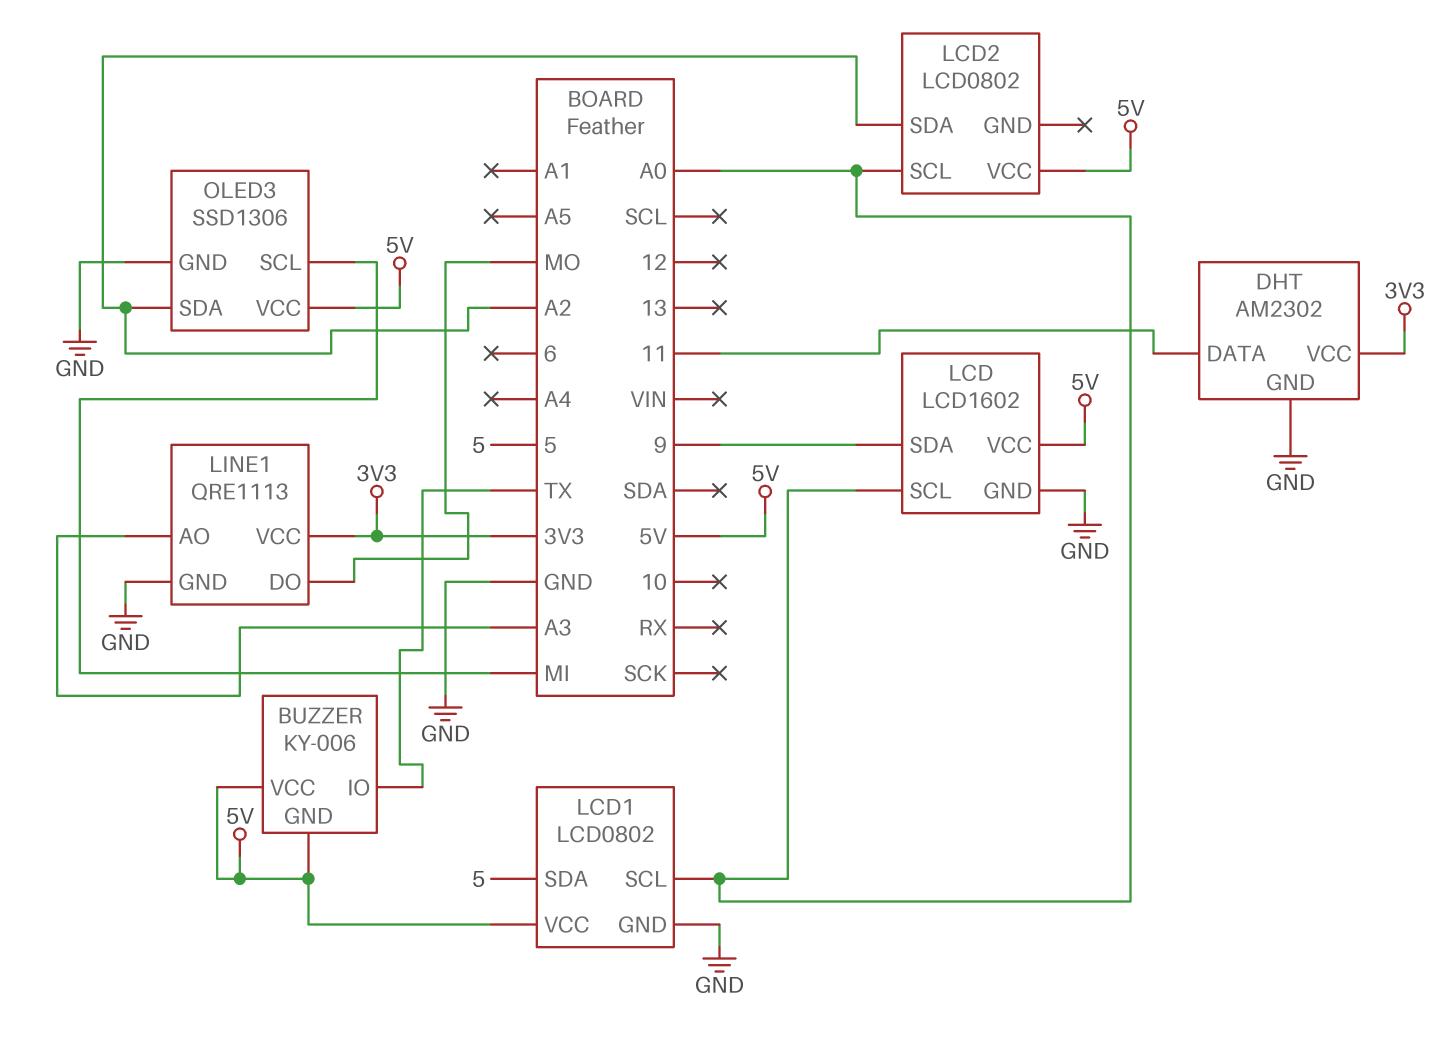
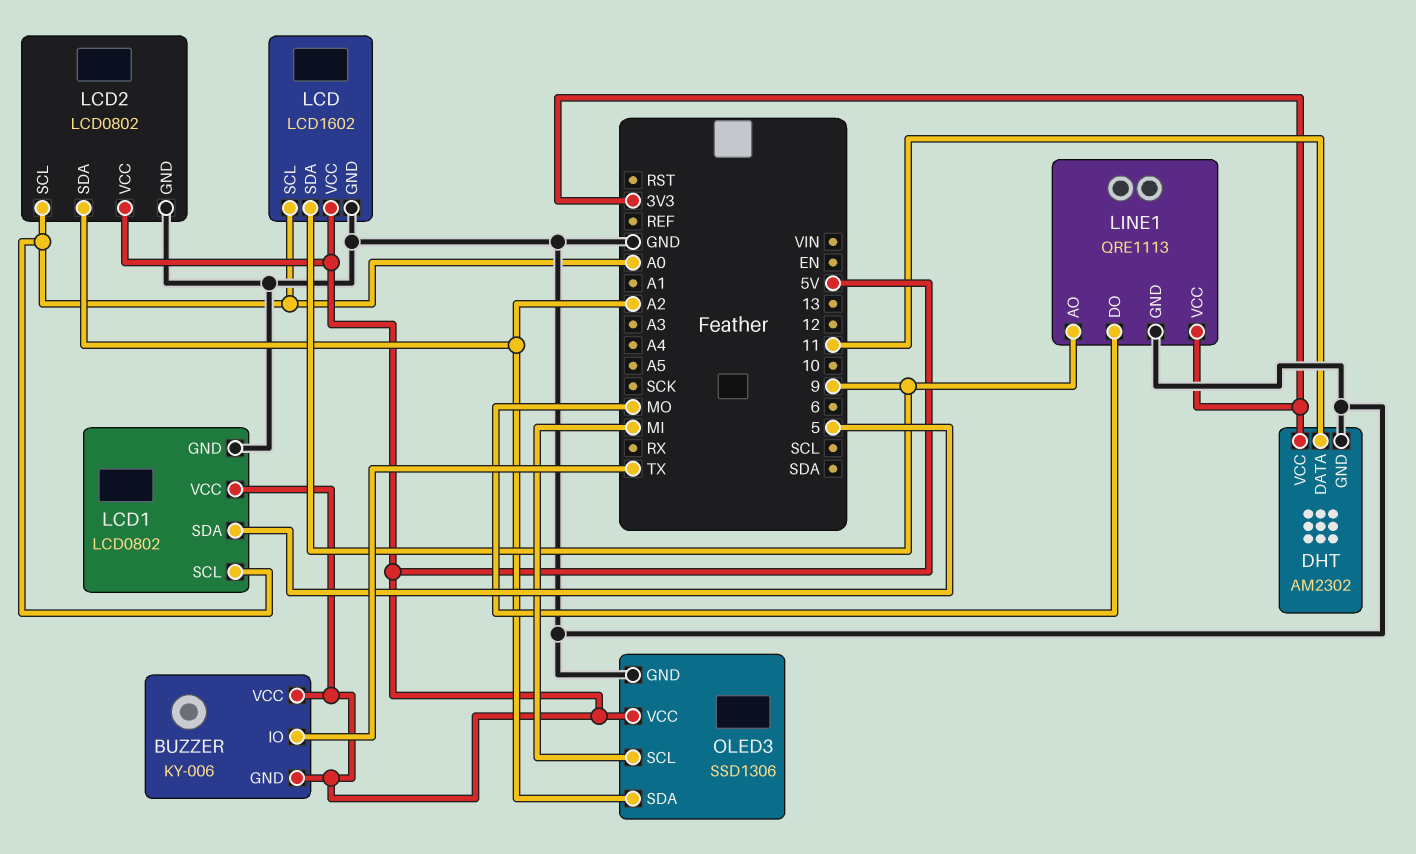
LCD2 pin GND: none -> GND
LINE1 pin AO: A3 -> 9

